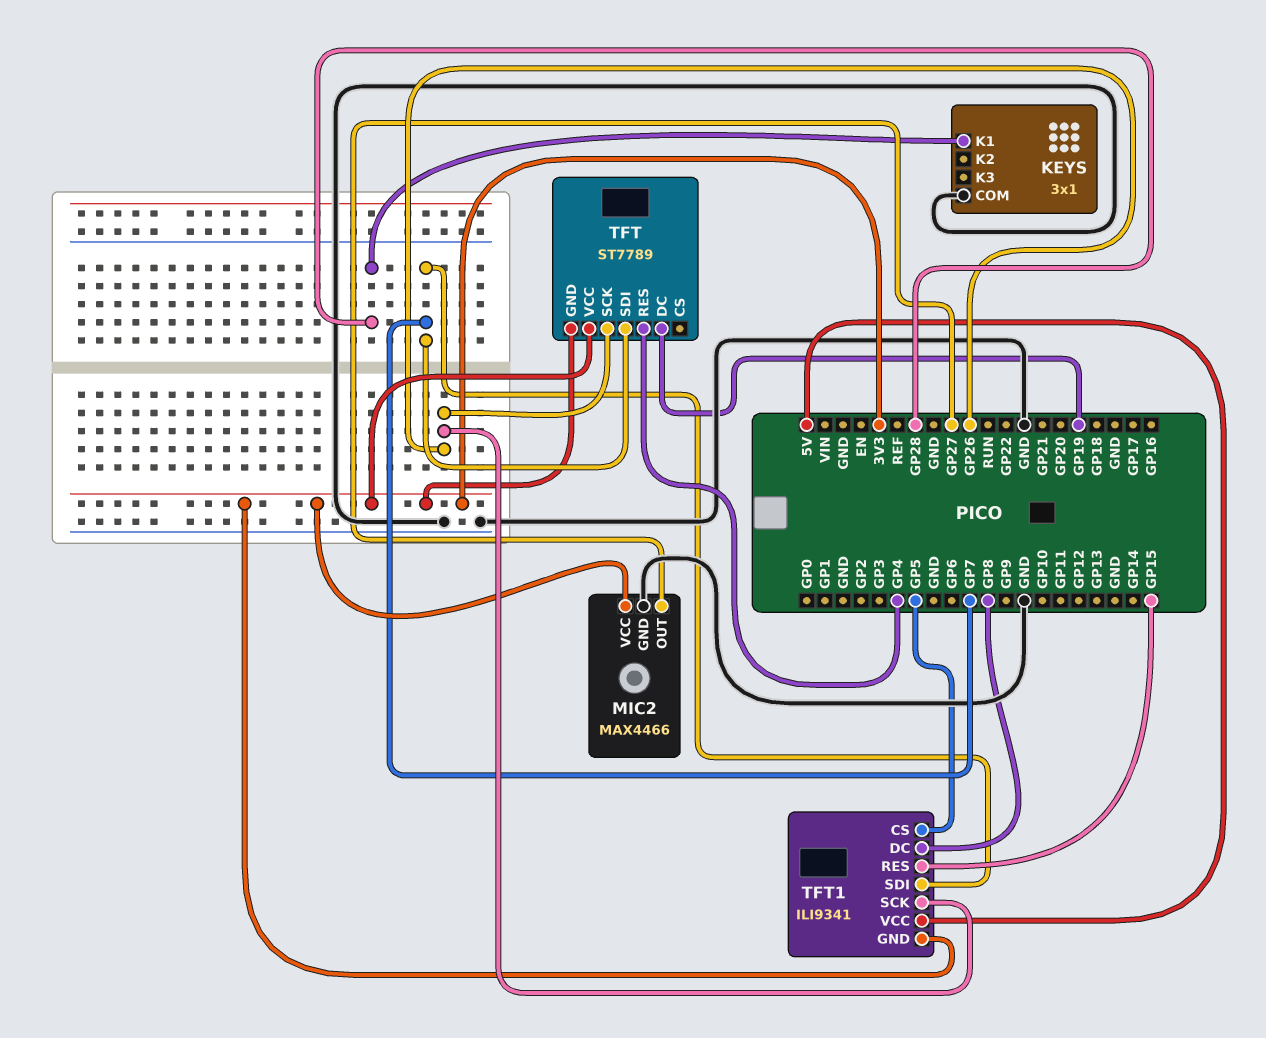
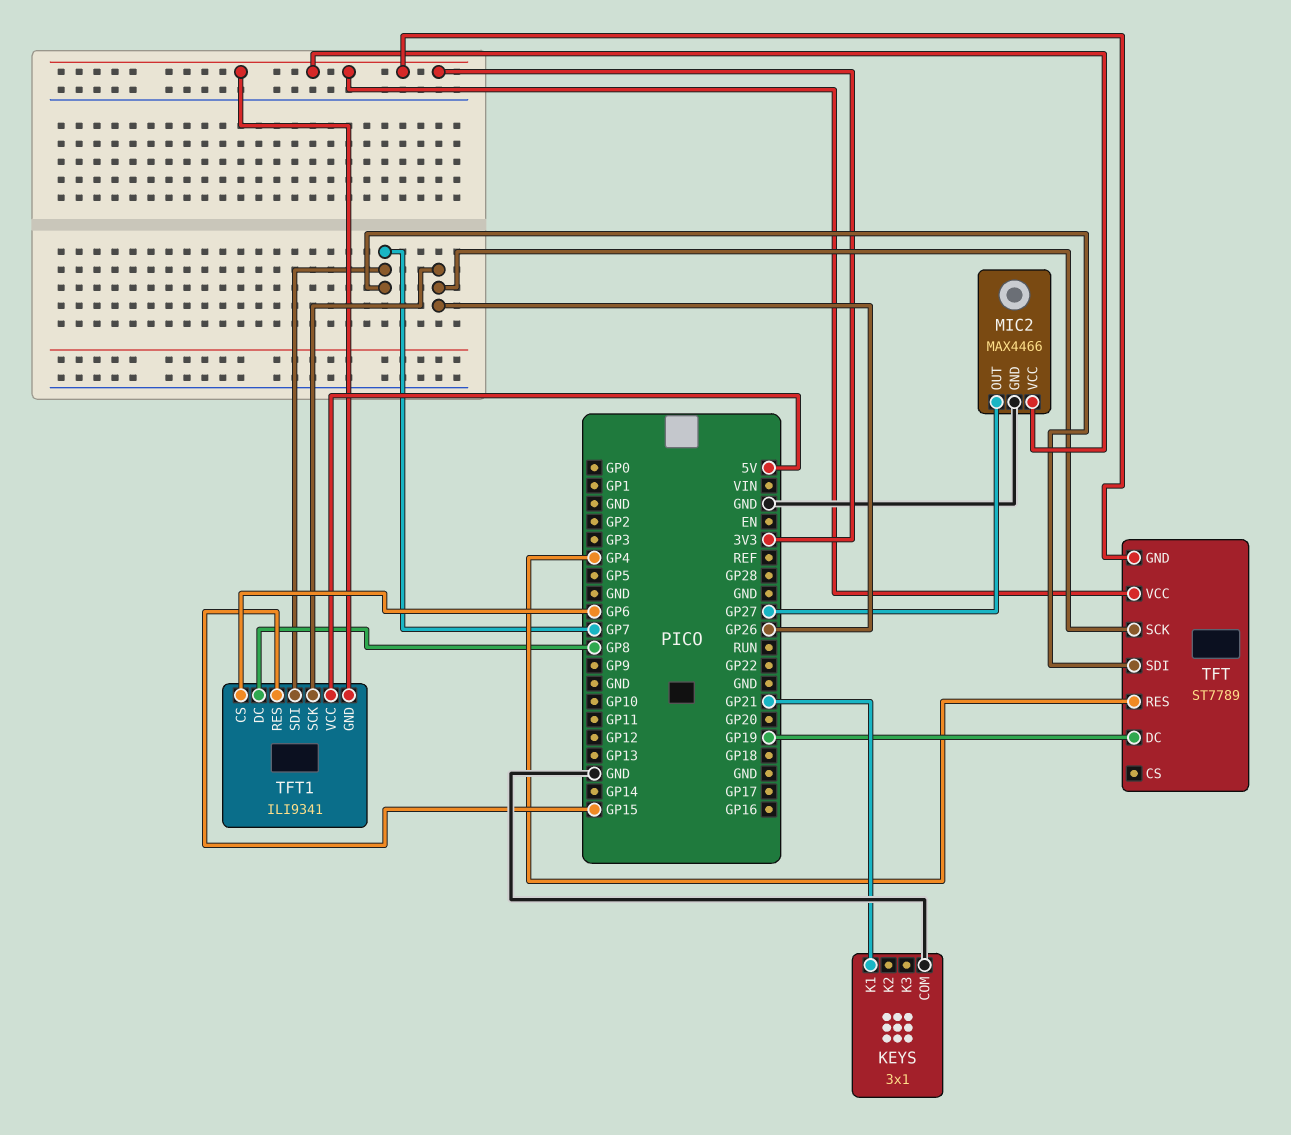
KEYS pin K1: GP28 -> GP21
TFT1 pin CS: GP5 -> GP6

